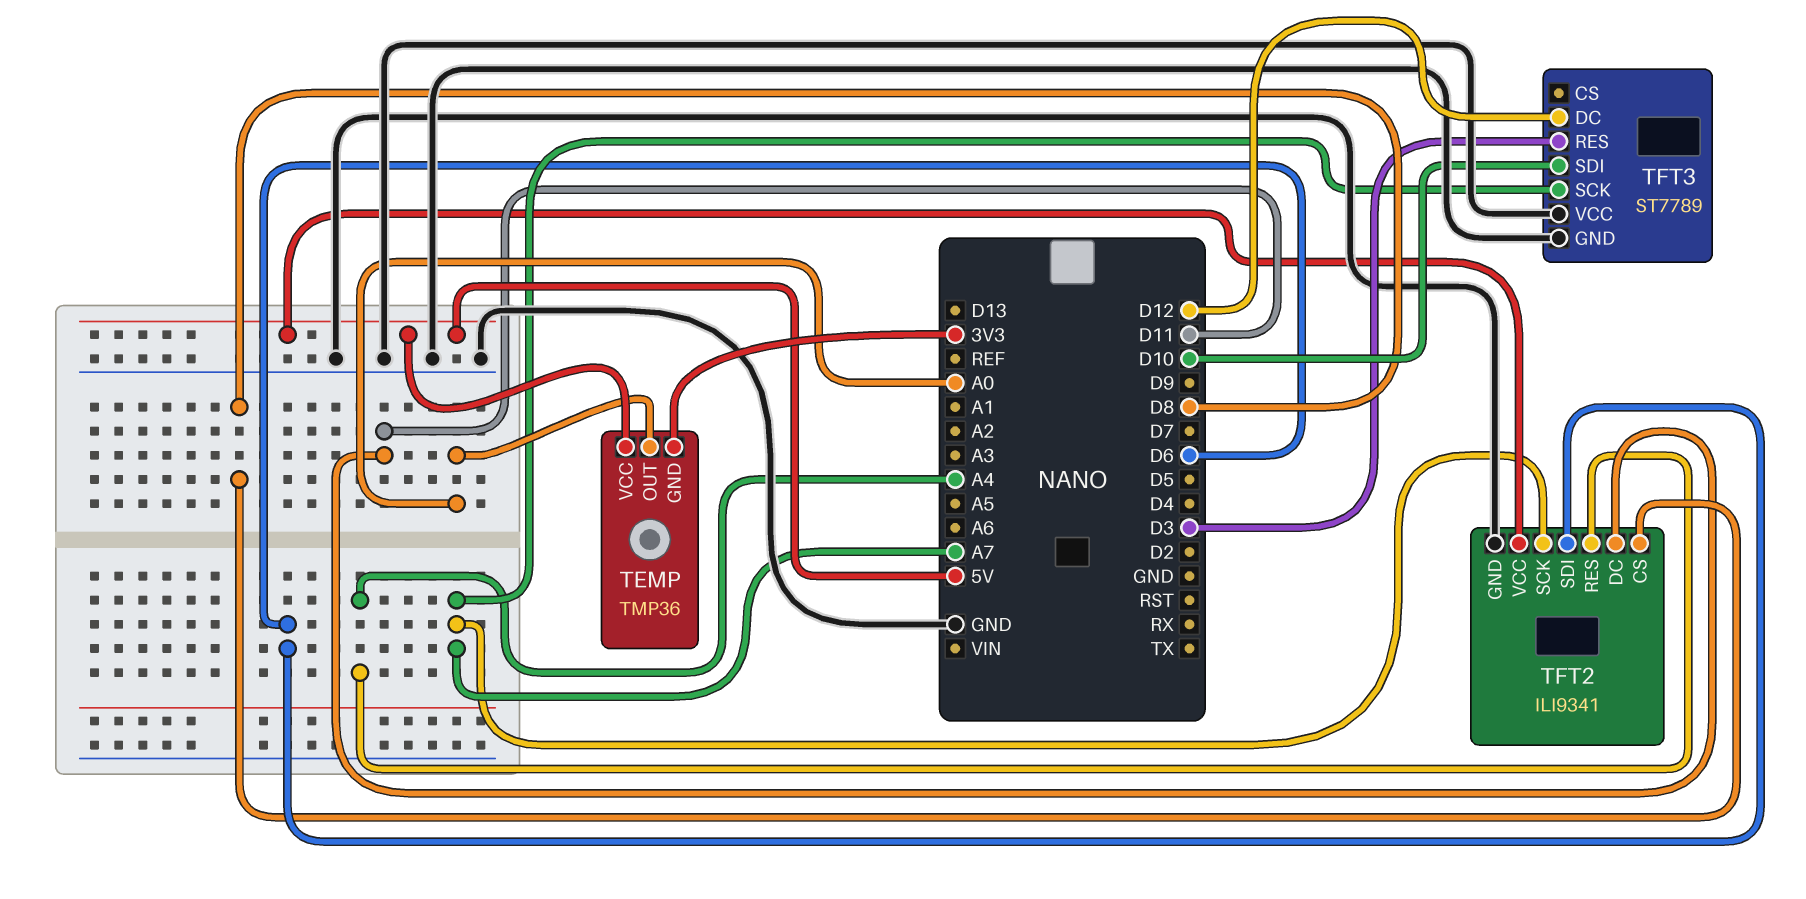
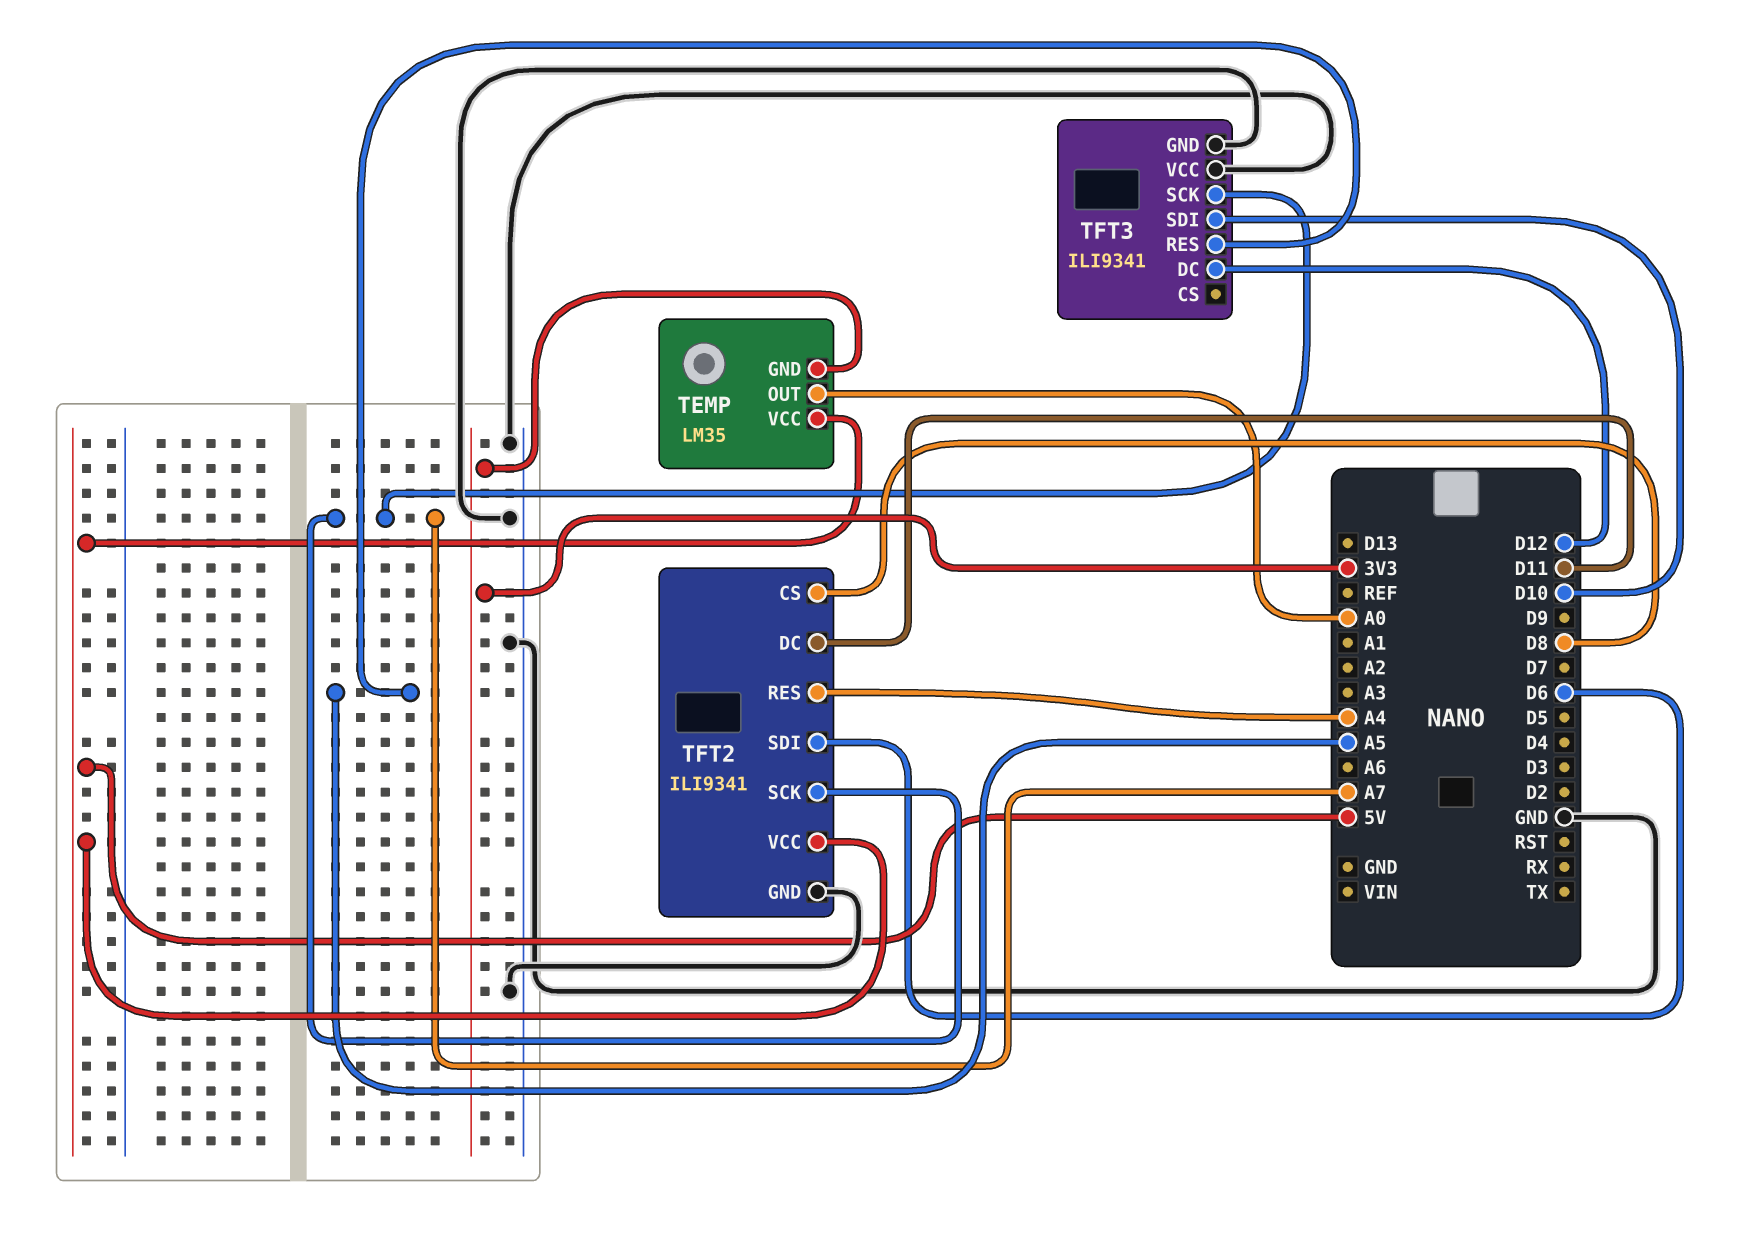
TEMP: TMP36 -> LM35
TFT3: ST7789 -> ILI9341
TFT3 pin RES: D3 -> A5

